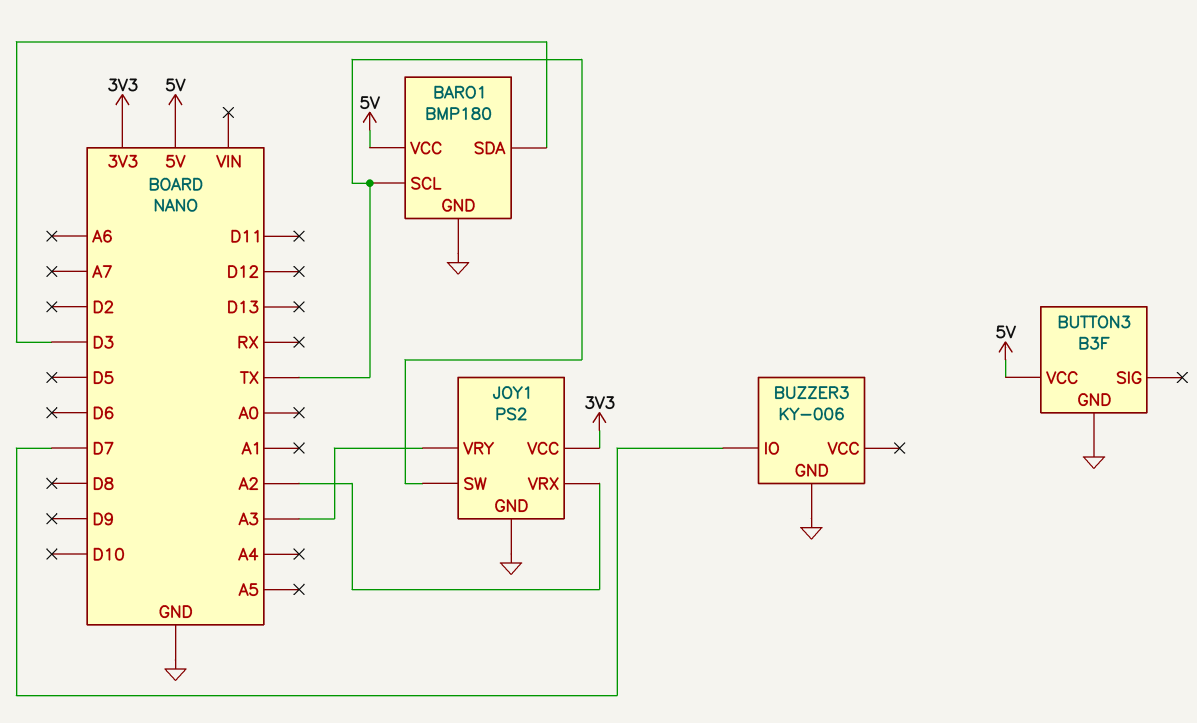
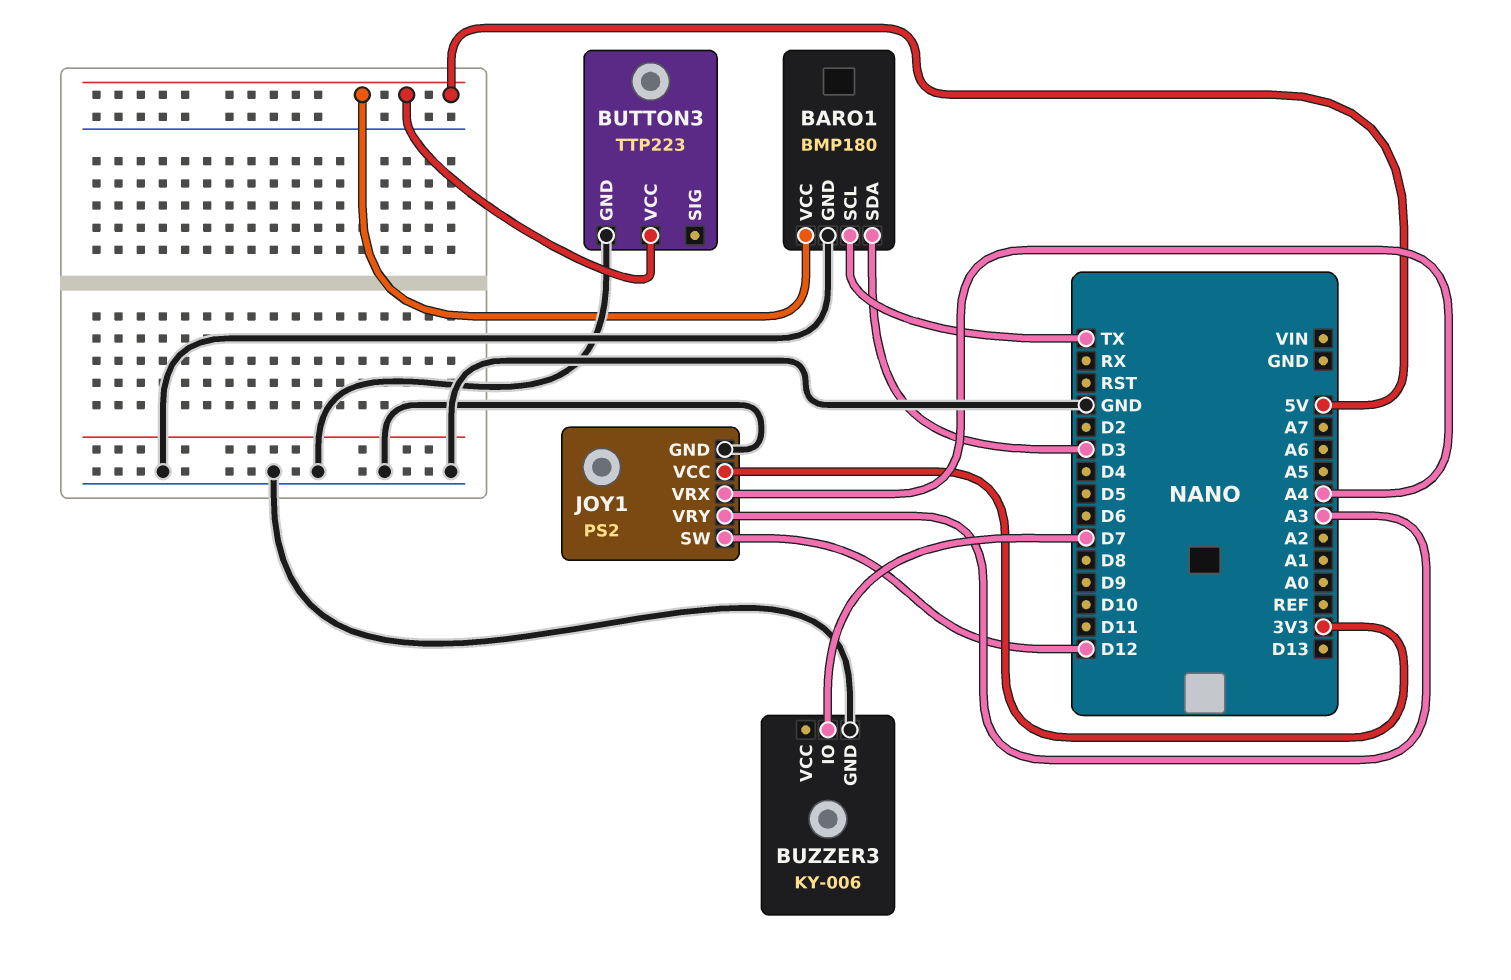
BUTTON3: B3F -> TTP223
JOY1 pin SW: TX -> D12
JOY1 pin VRX: A2 -> A4

